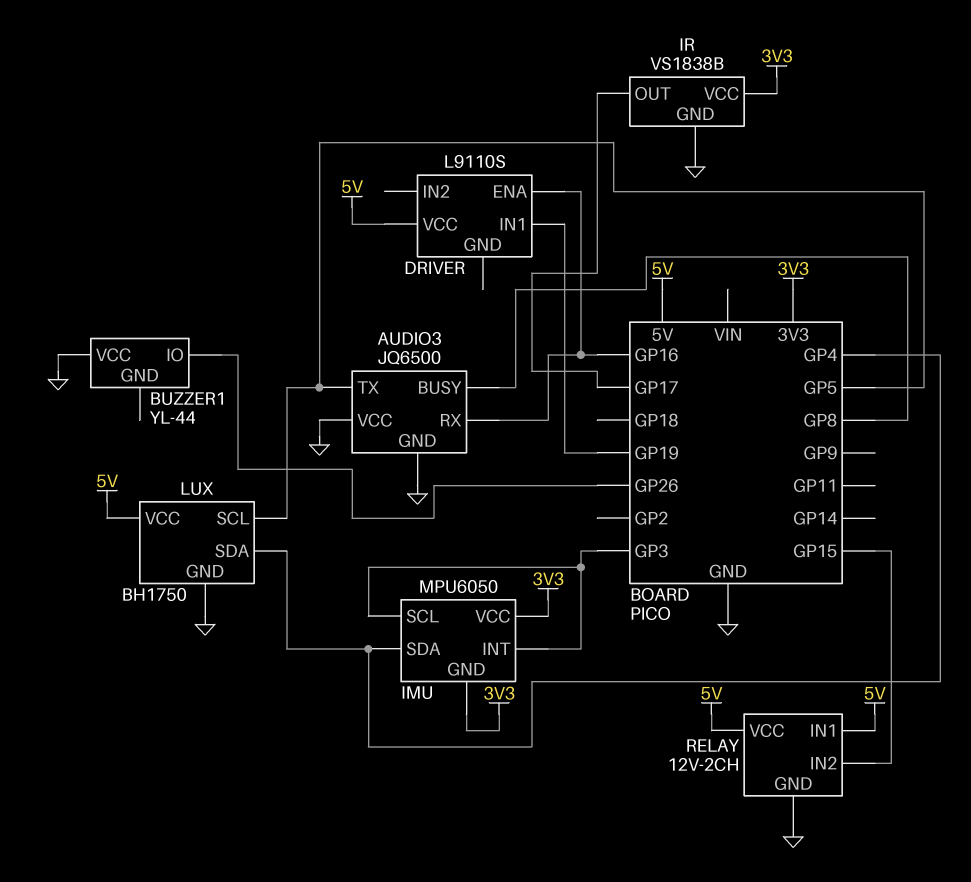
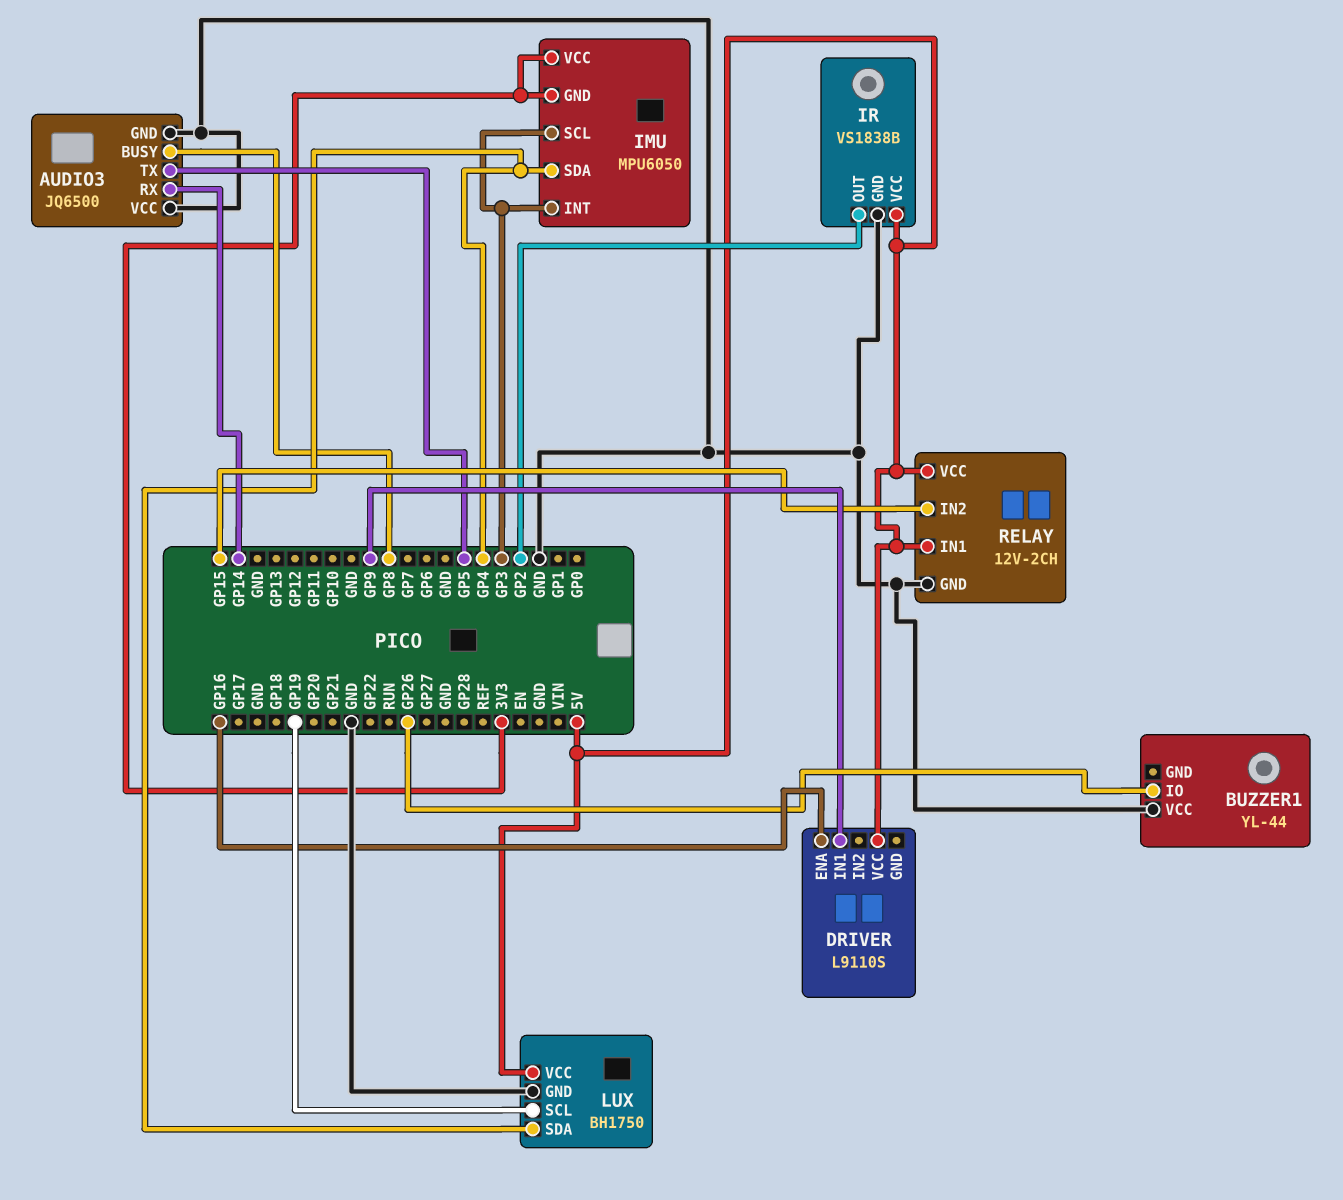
AUDIO3 pin RX: GP16 -> GP14
DRIVER pin IN1: GP19 -> GP9
IR pin OUT: GP17 -> GP2
IR pin VCC: 3V3 -> 5V
LUX pin SCL: GP5 -> GP19

